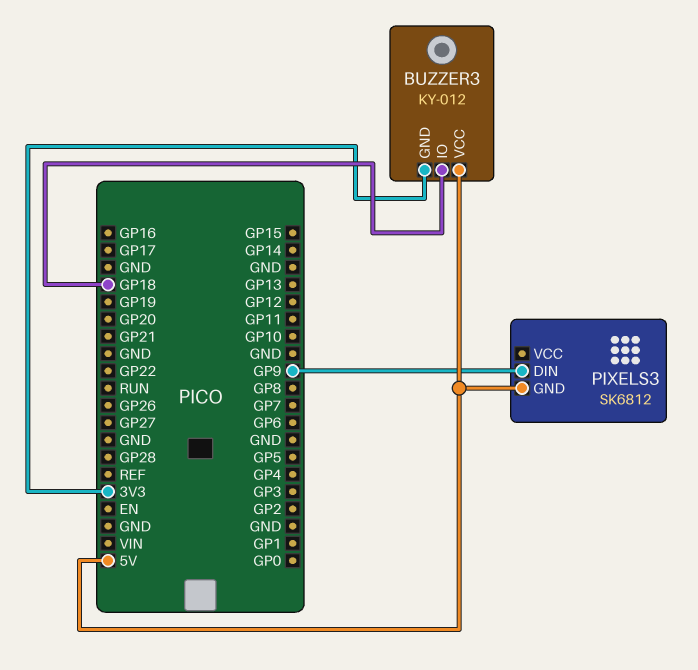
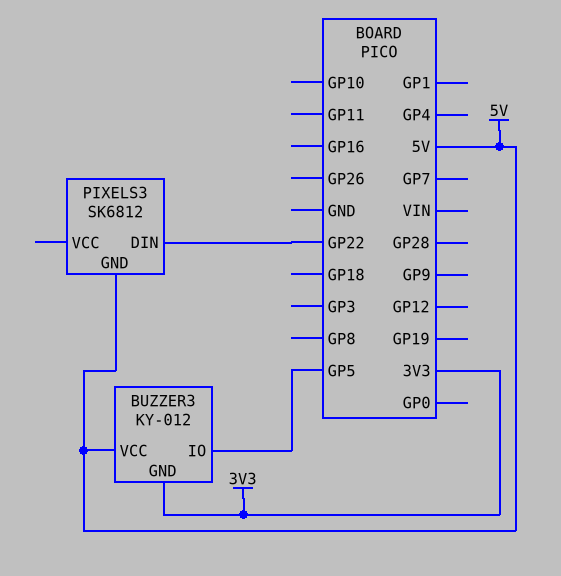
BUZZER3 pin IO: GP18 -> GP5
PIXELS3 pin DIN: GP9 -> GP22

